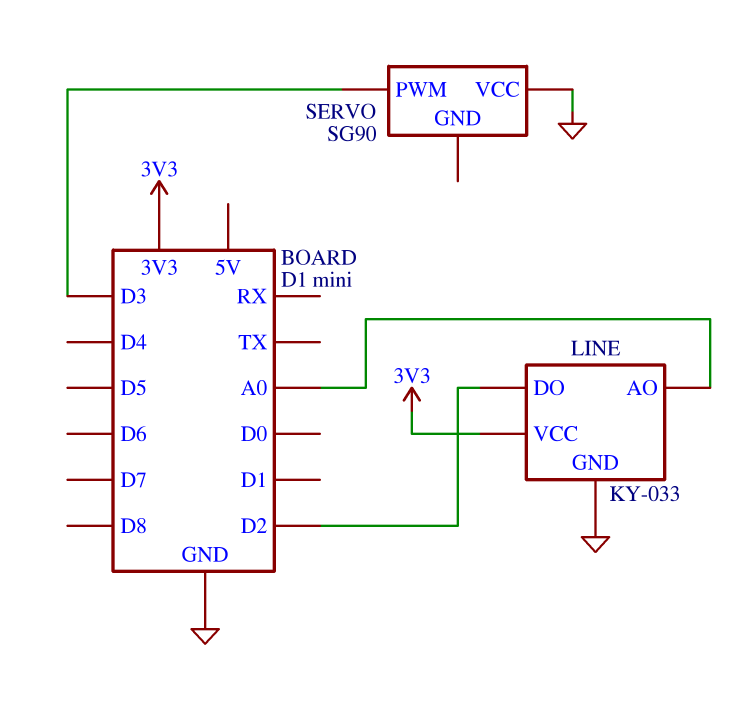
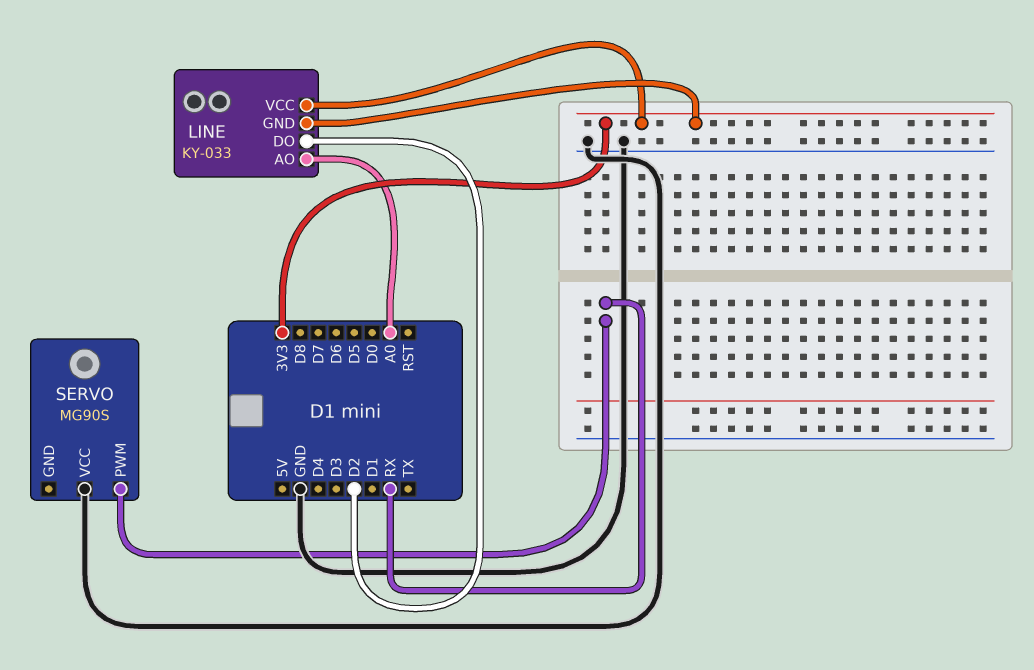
LINE pin GND: GND -> 3V3
SERVO: SG90 -> MG90S
SERVO pin PWM: D3 -> RX

